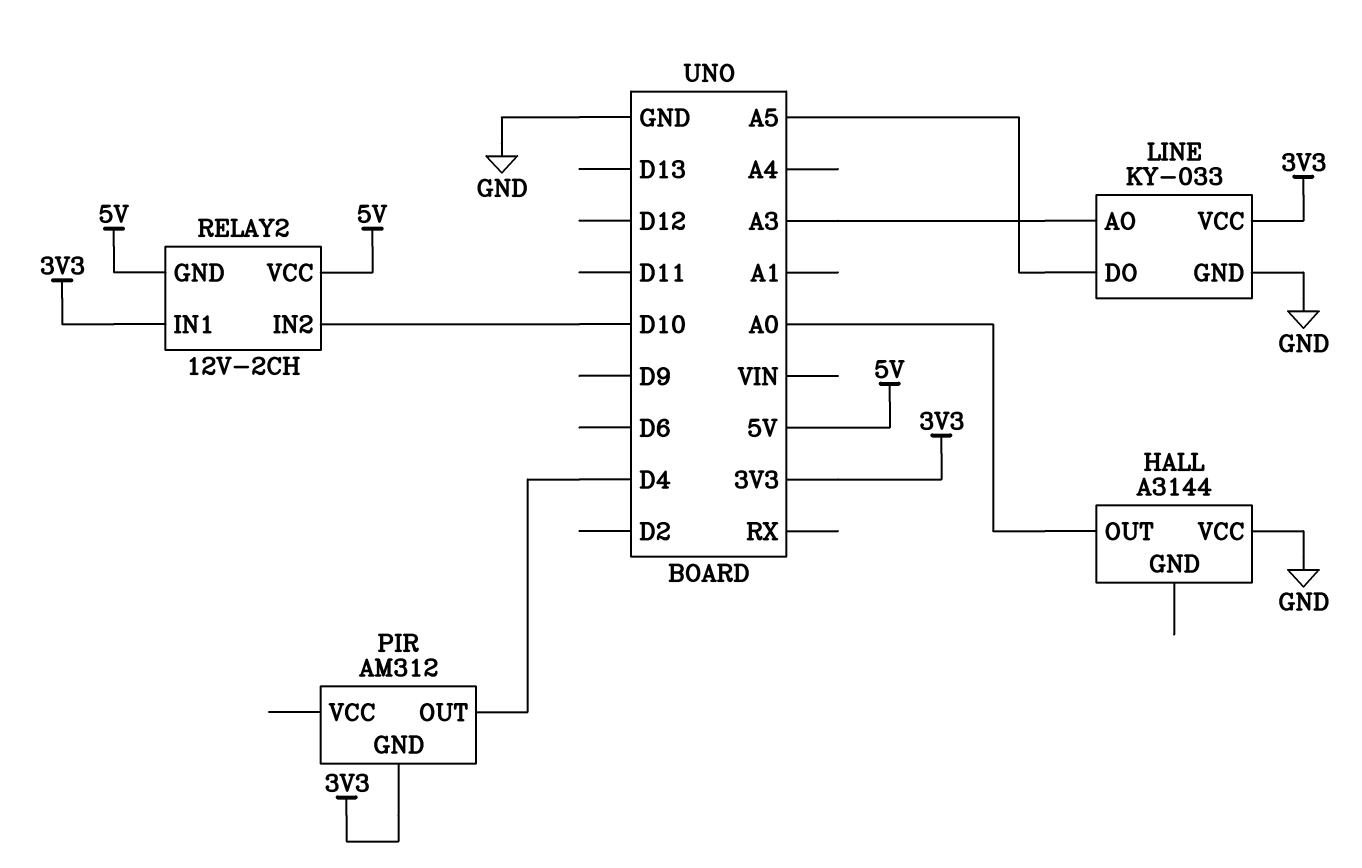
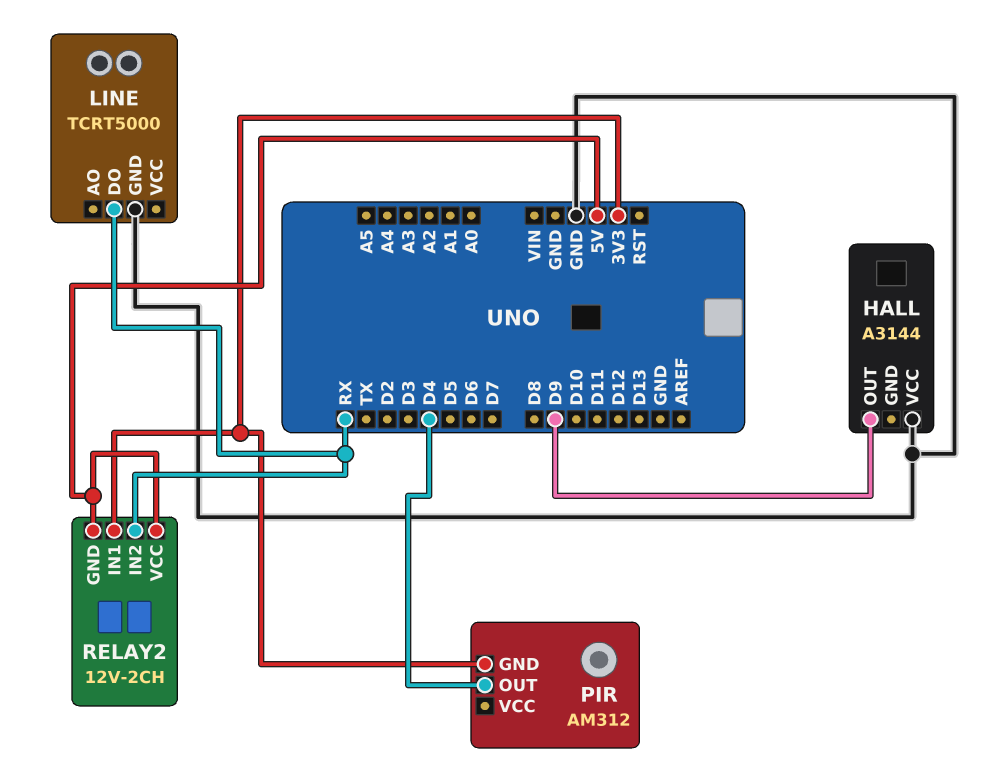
HALL pin OUT: A0 -> D9
LINE: KY-033 -> TCRT5000
LINE pin AO: A3 -> none
LINE pin DO: A5 -> RX
LINE pin VCC: 3V3 -> none
RELAY2 pin IN2: D10 -> RX

